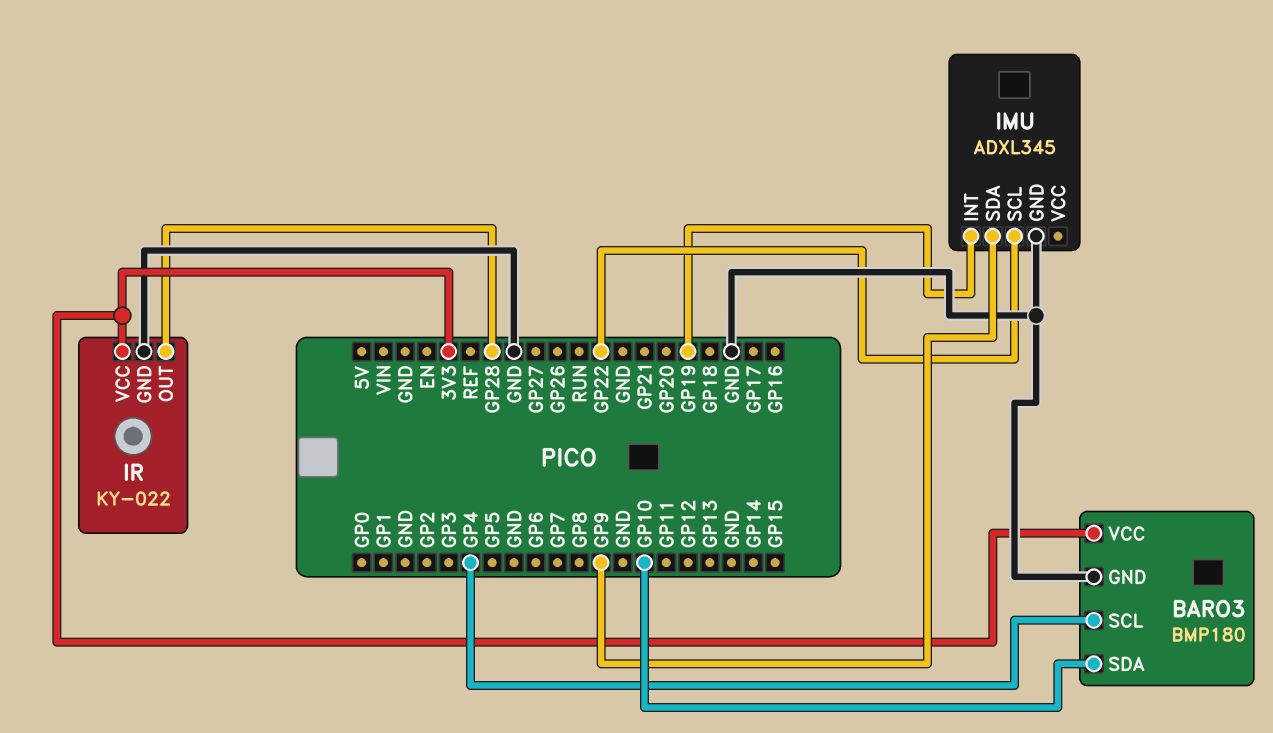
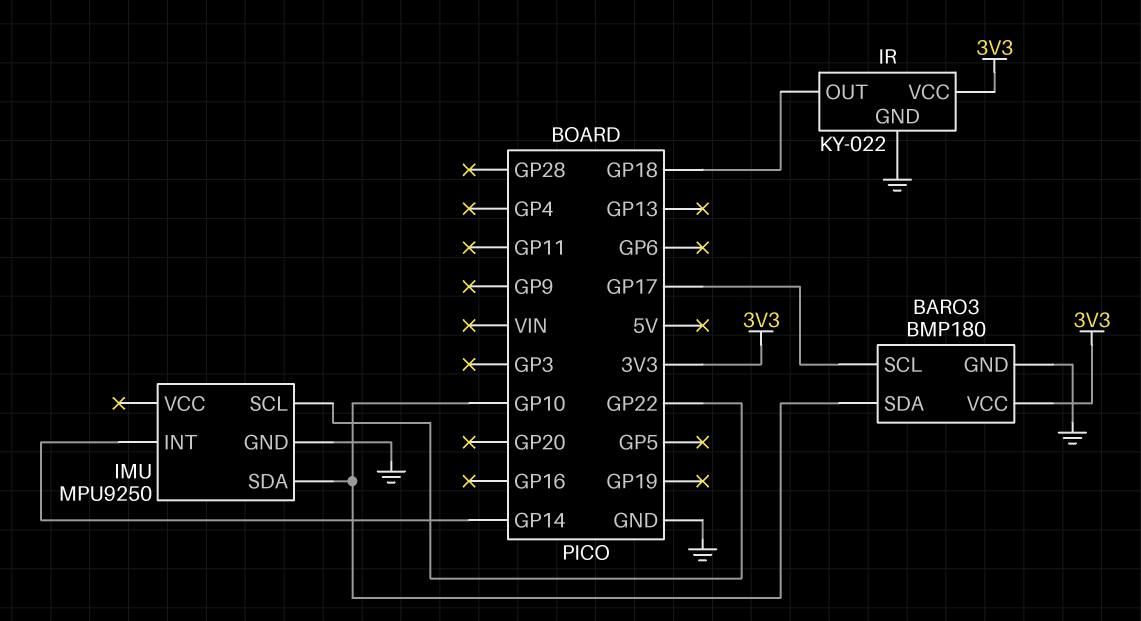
BARO3 pin SCL: GP4 -> GP17
IMU: ADXL345 -> MPU9250
IMU pin INT: GP19 -> GP14
IMU pin SDA: GP9 -> GP10
IR pin OUT: GP28 -> GP18

